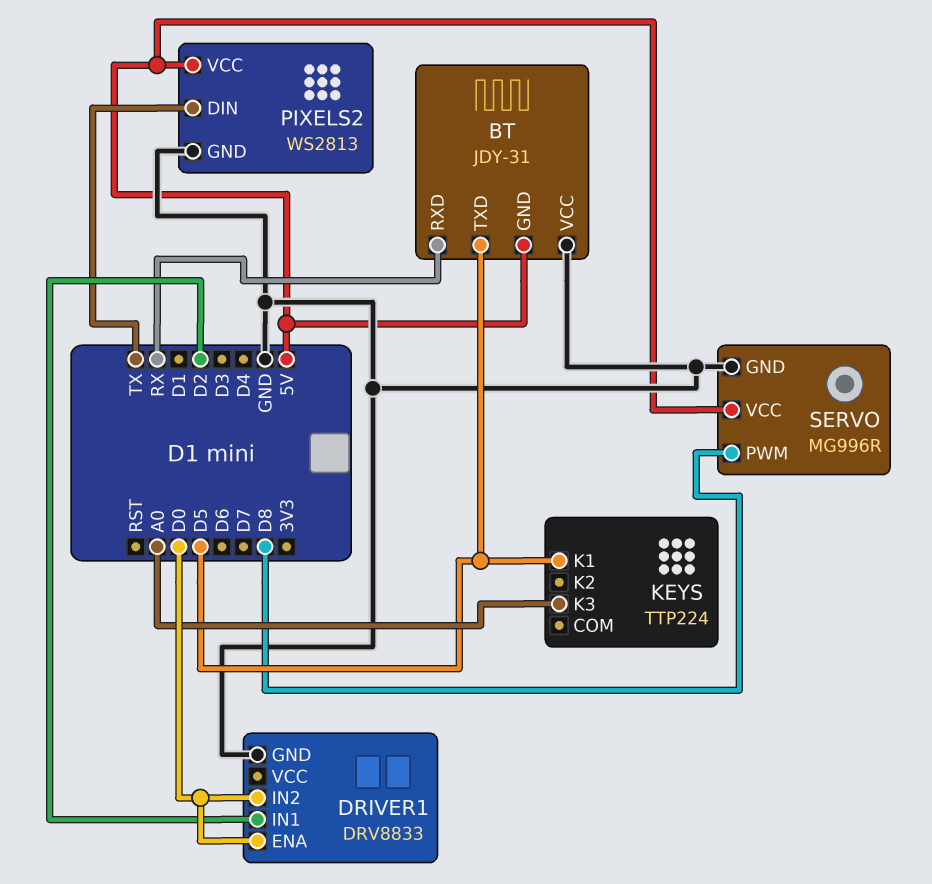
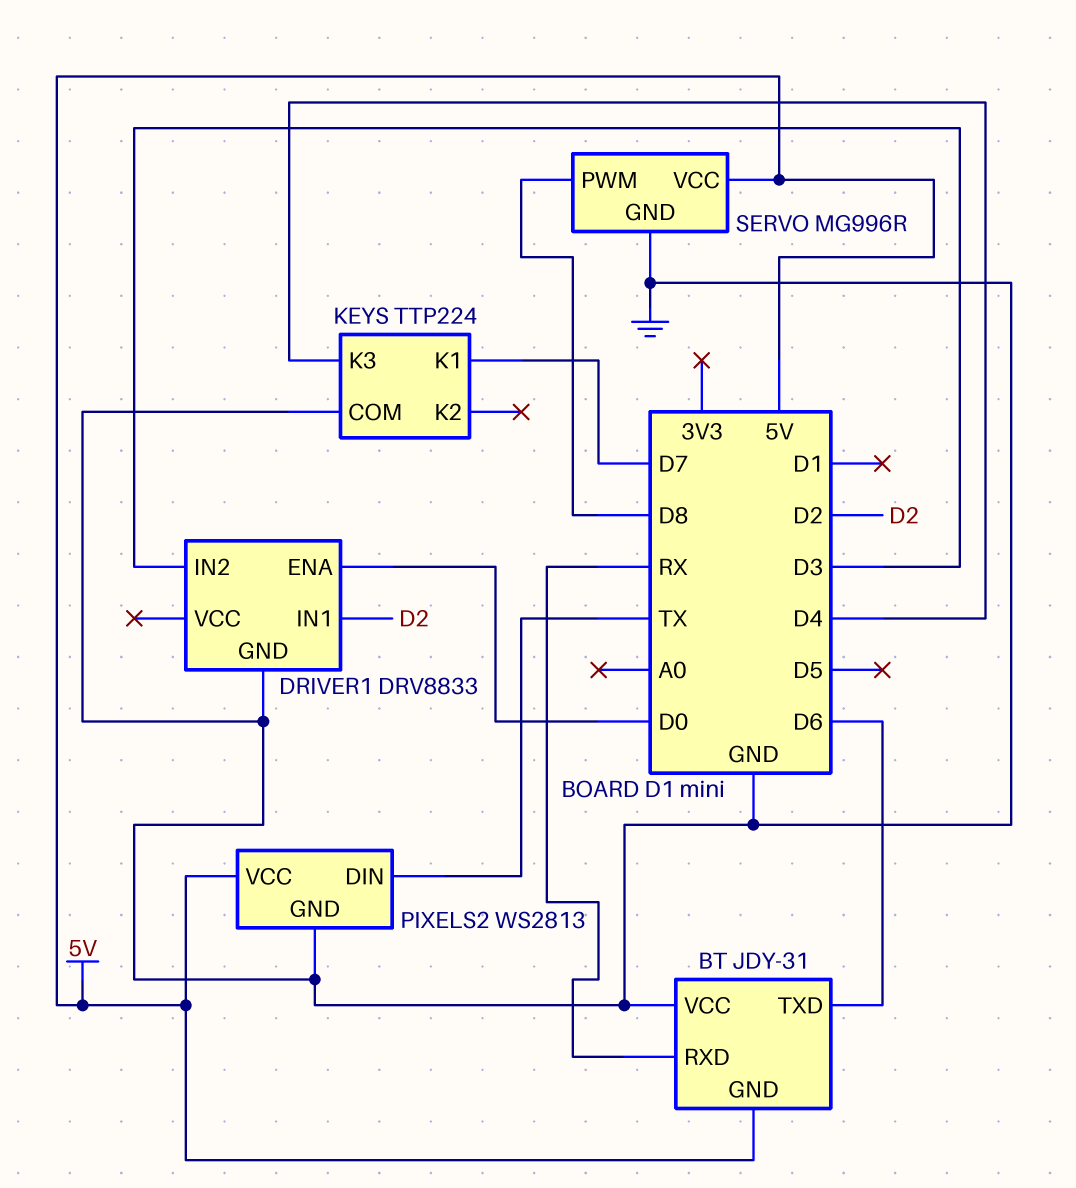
BT pin TXD: D5 -> D6
DRIVER1 pin IN2: D0 -> D3
KEYS pin COM: none -> GND
KEYS pin K1: D5 -> D7
KEYS pin K3: A0 -> D4

